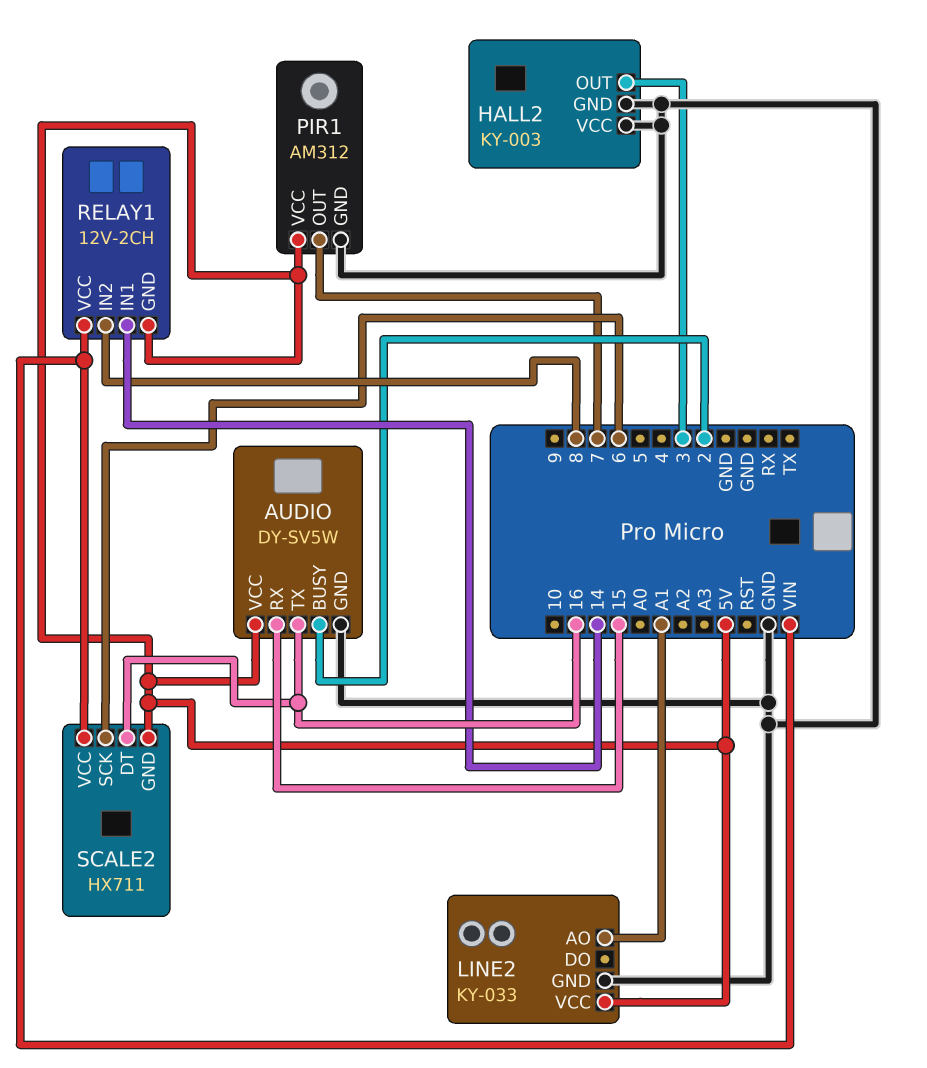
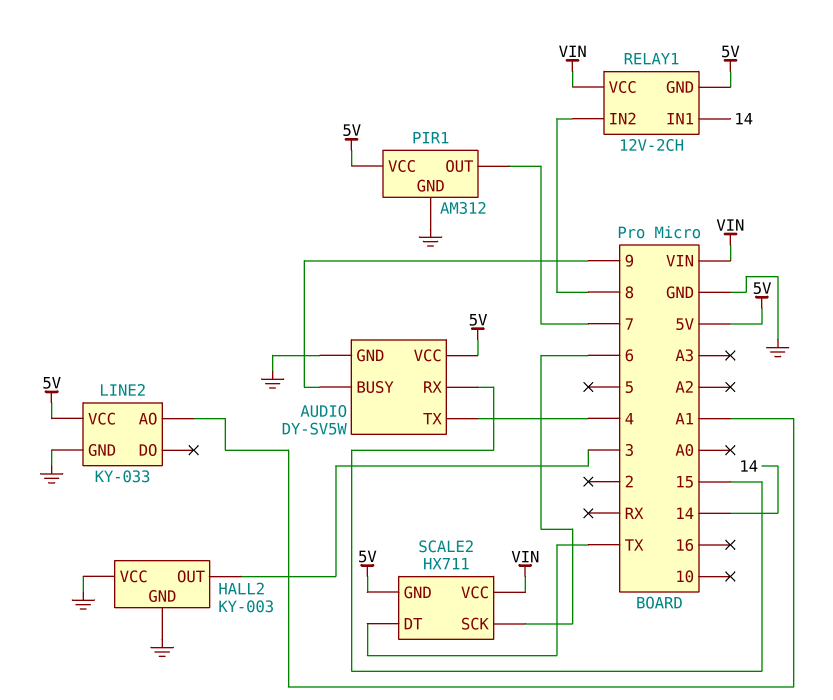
AUDIO pin BUSY: 2 -> 9
AUDIO pin TX: 16 -> 4
SCALE2 pin DT: 16 -> TX

